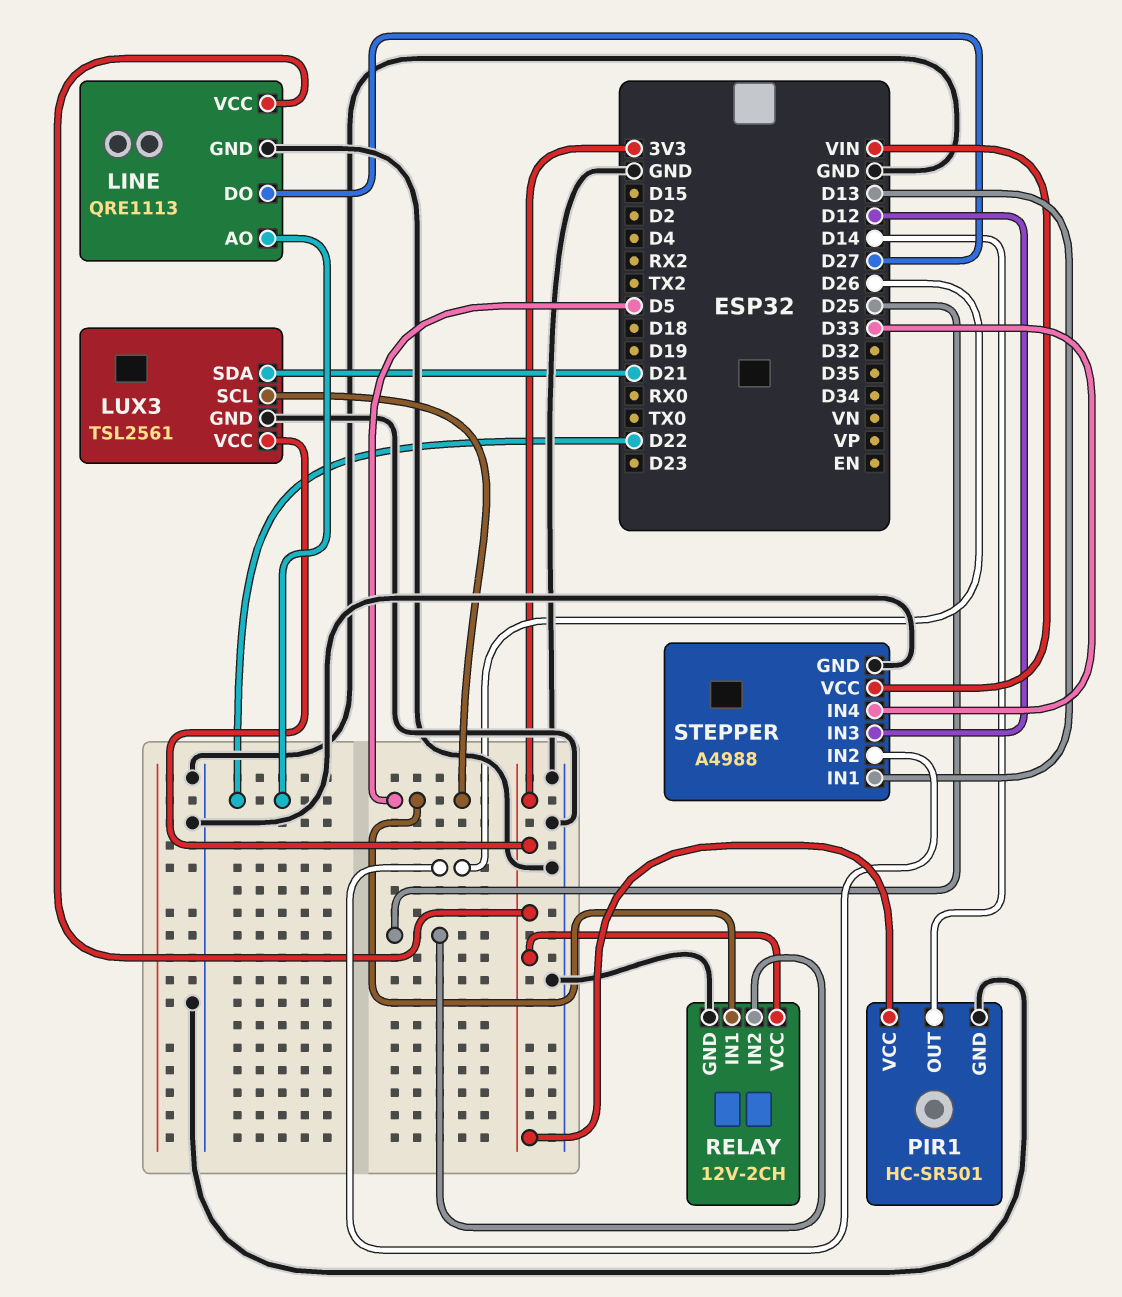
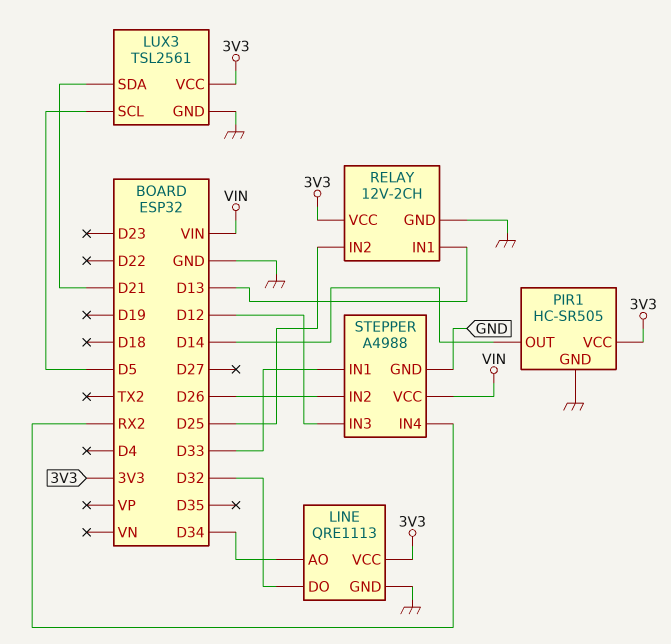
LINE pin AO: D22 -> D34
LINE pin DO: D27 -> D32
PIR1: HC-SR501 -> HC-SR505
RELAY pin IN1: D5 -> D13
STEPPER pin IN1: D13 -> D33
STEPPER pin IN4: D33 -> RX2

